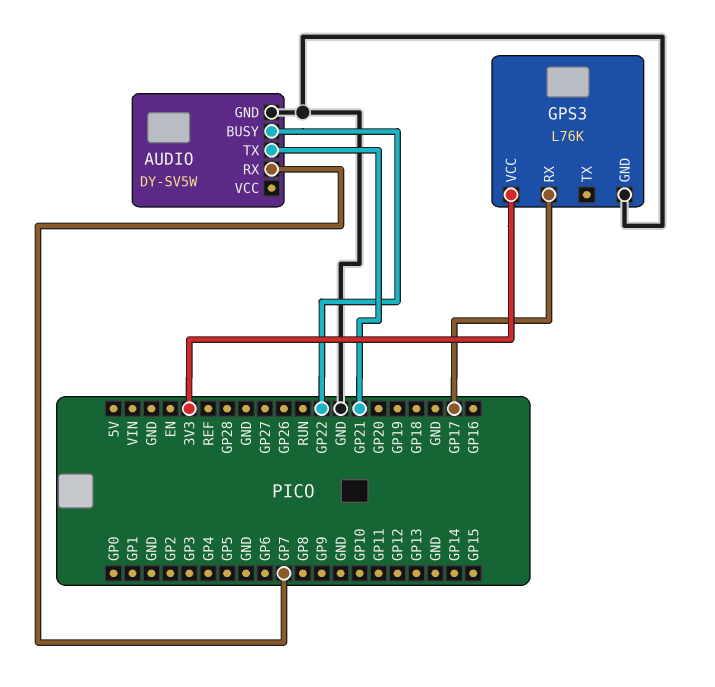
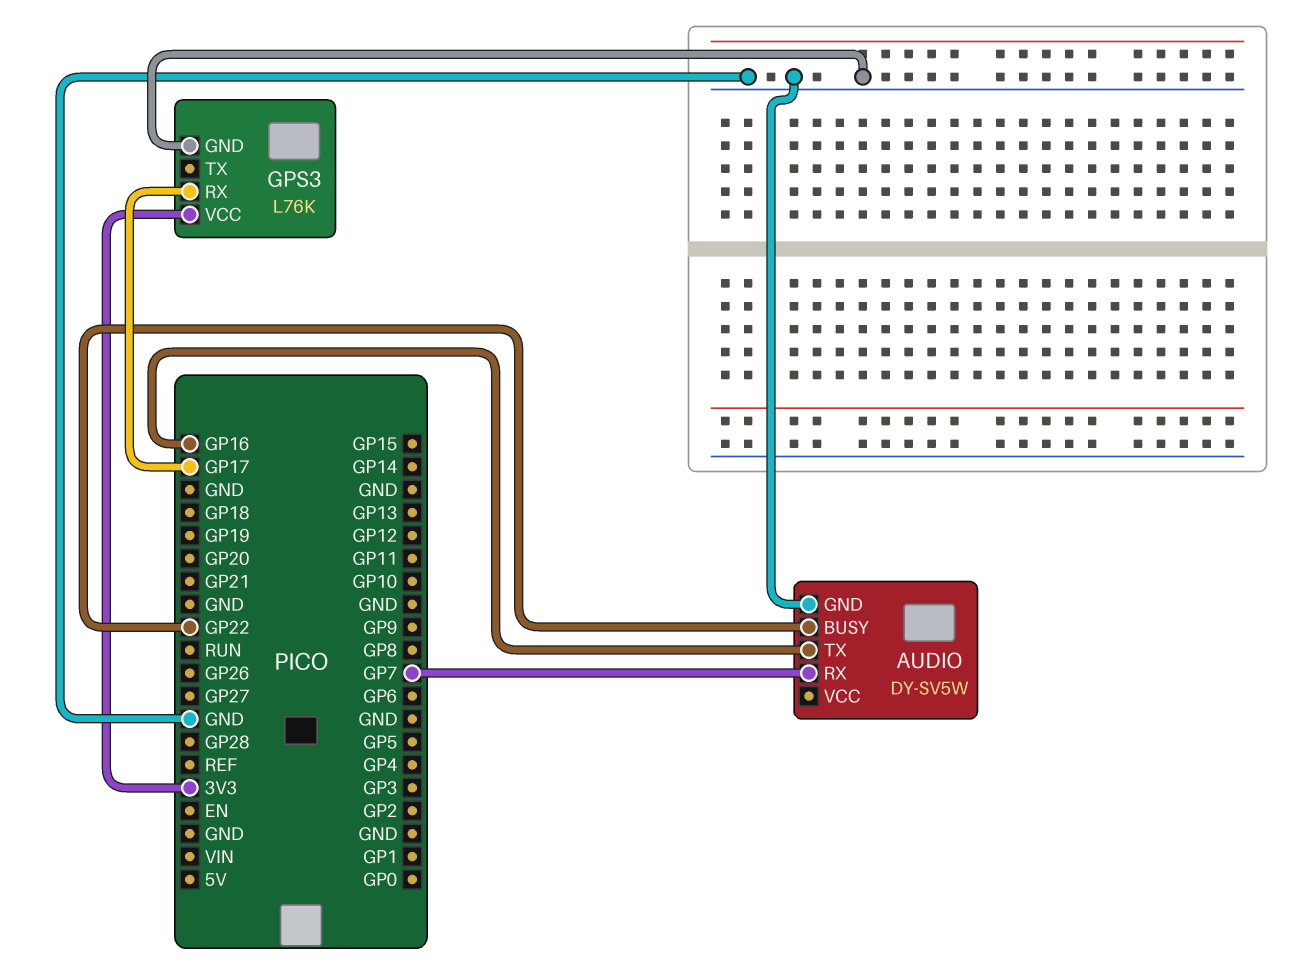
AUDIO pin TX: GP21 -> GP16

